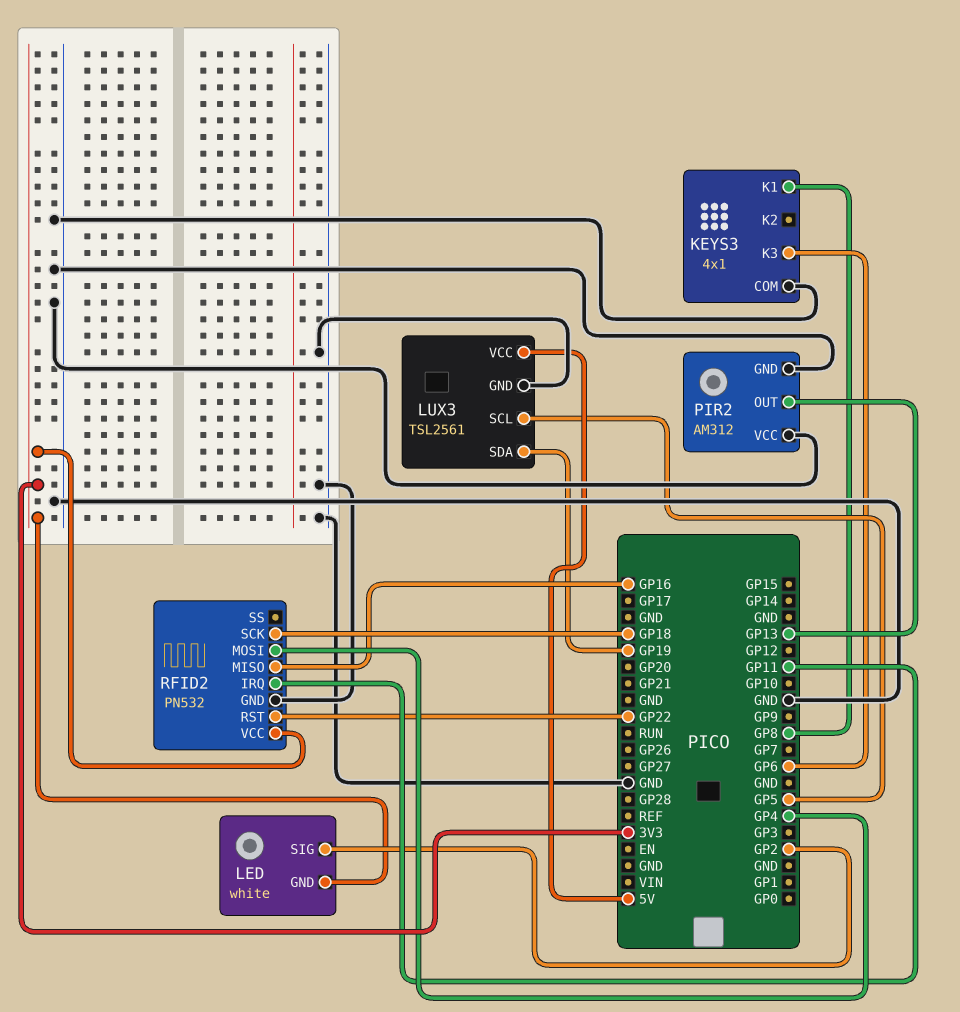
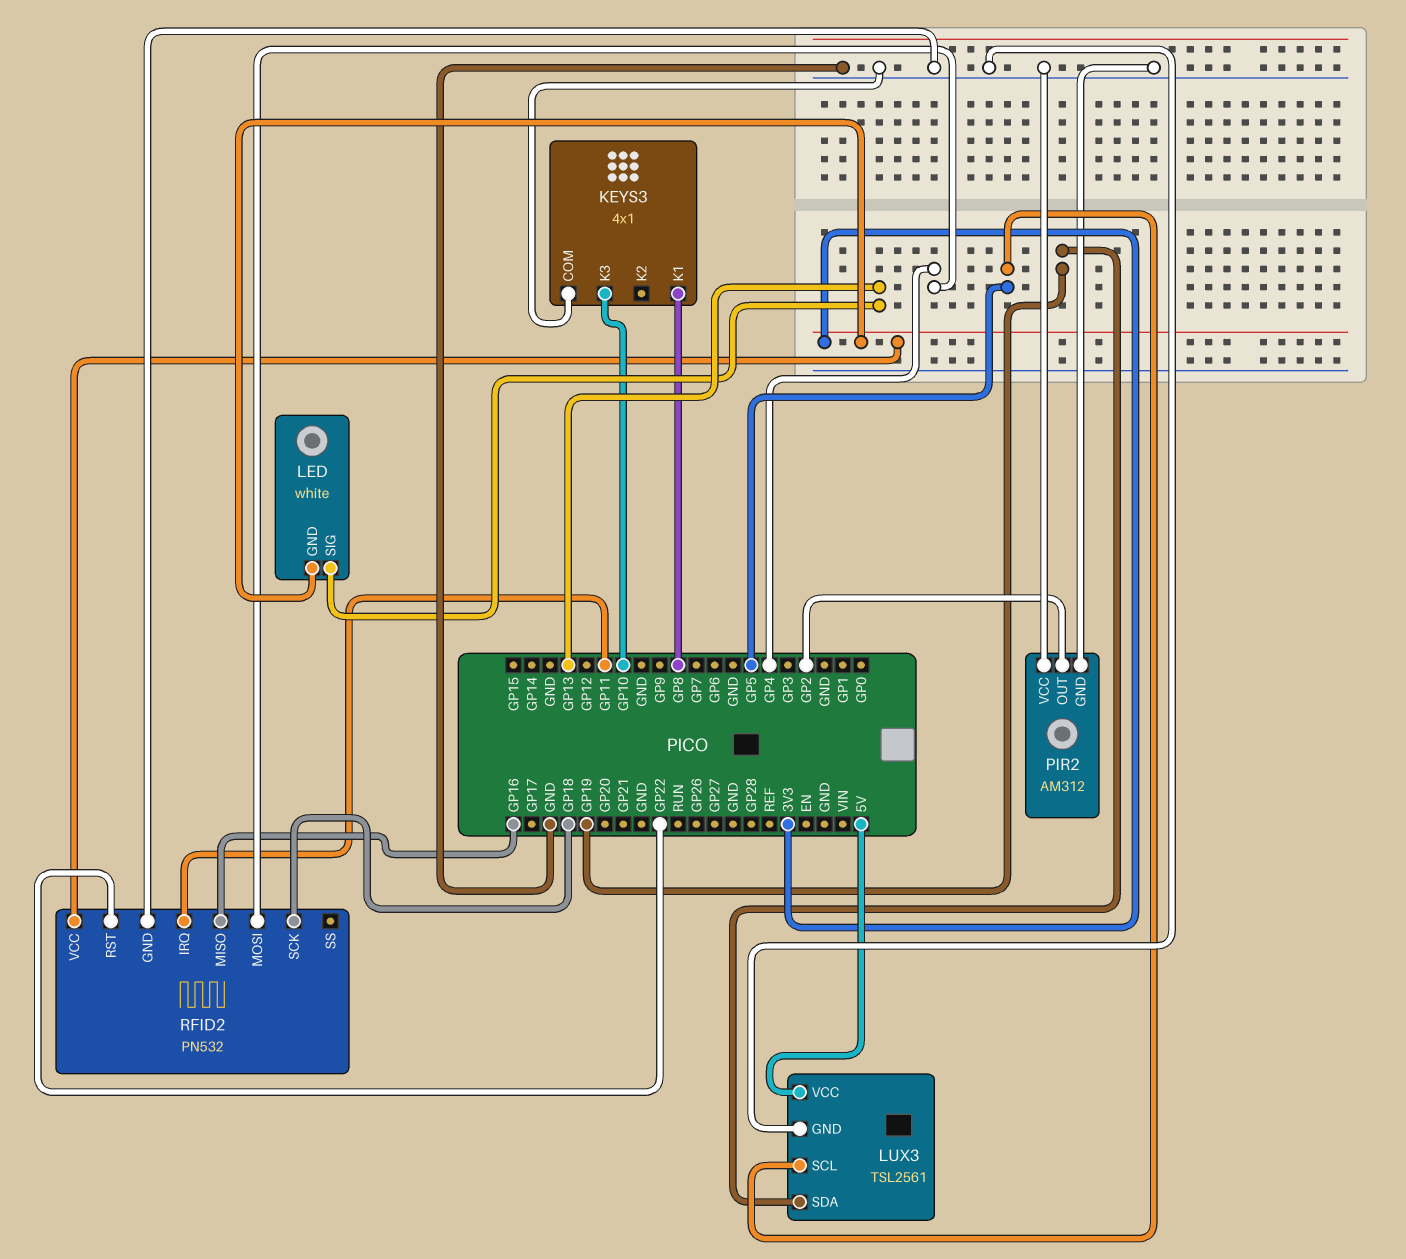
KEYS3 pin K3: GP6 -> GP10
LED pin SIG: GP2 -> GP13
PIR2 pin OUT: GP13 -> GP2

